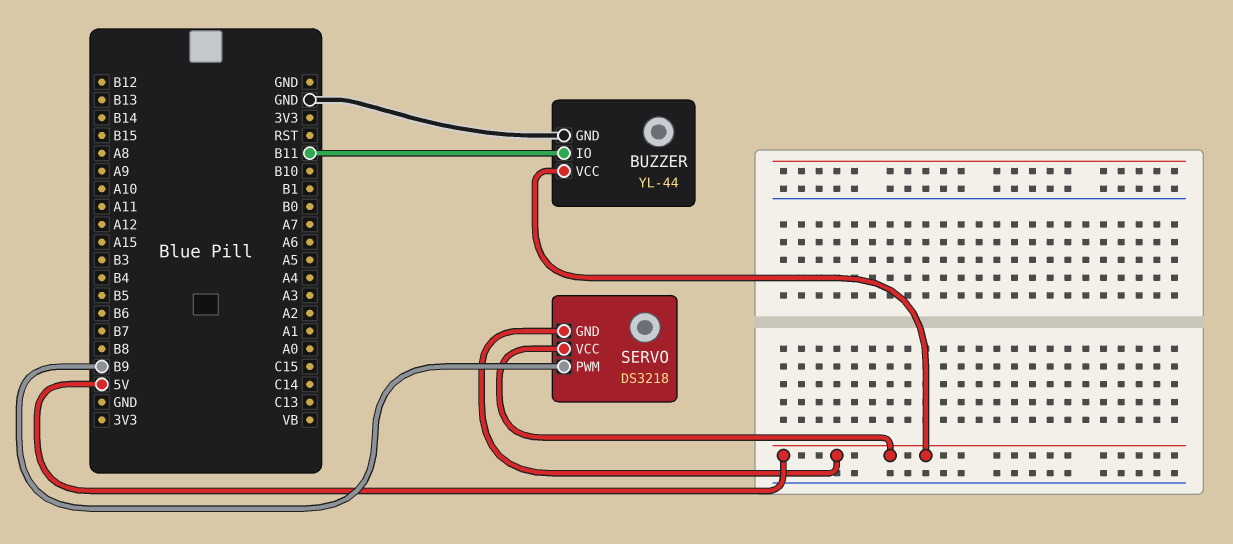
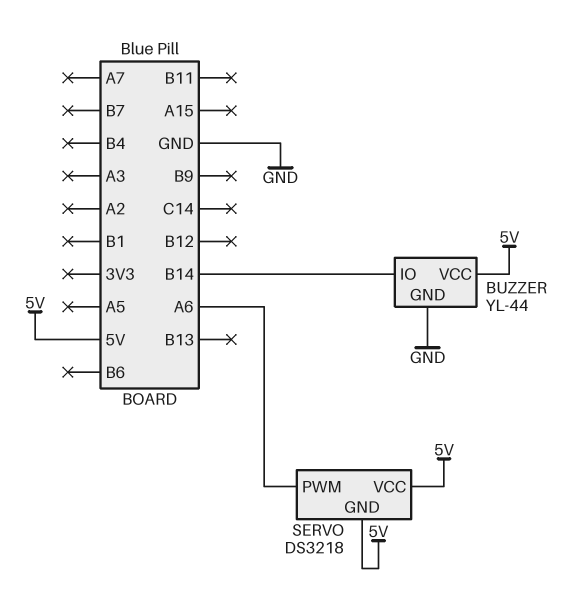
BUZZER pin IO: B11 -> B14
SERVO pin PWM: B9 -> A6

